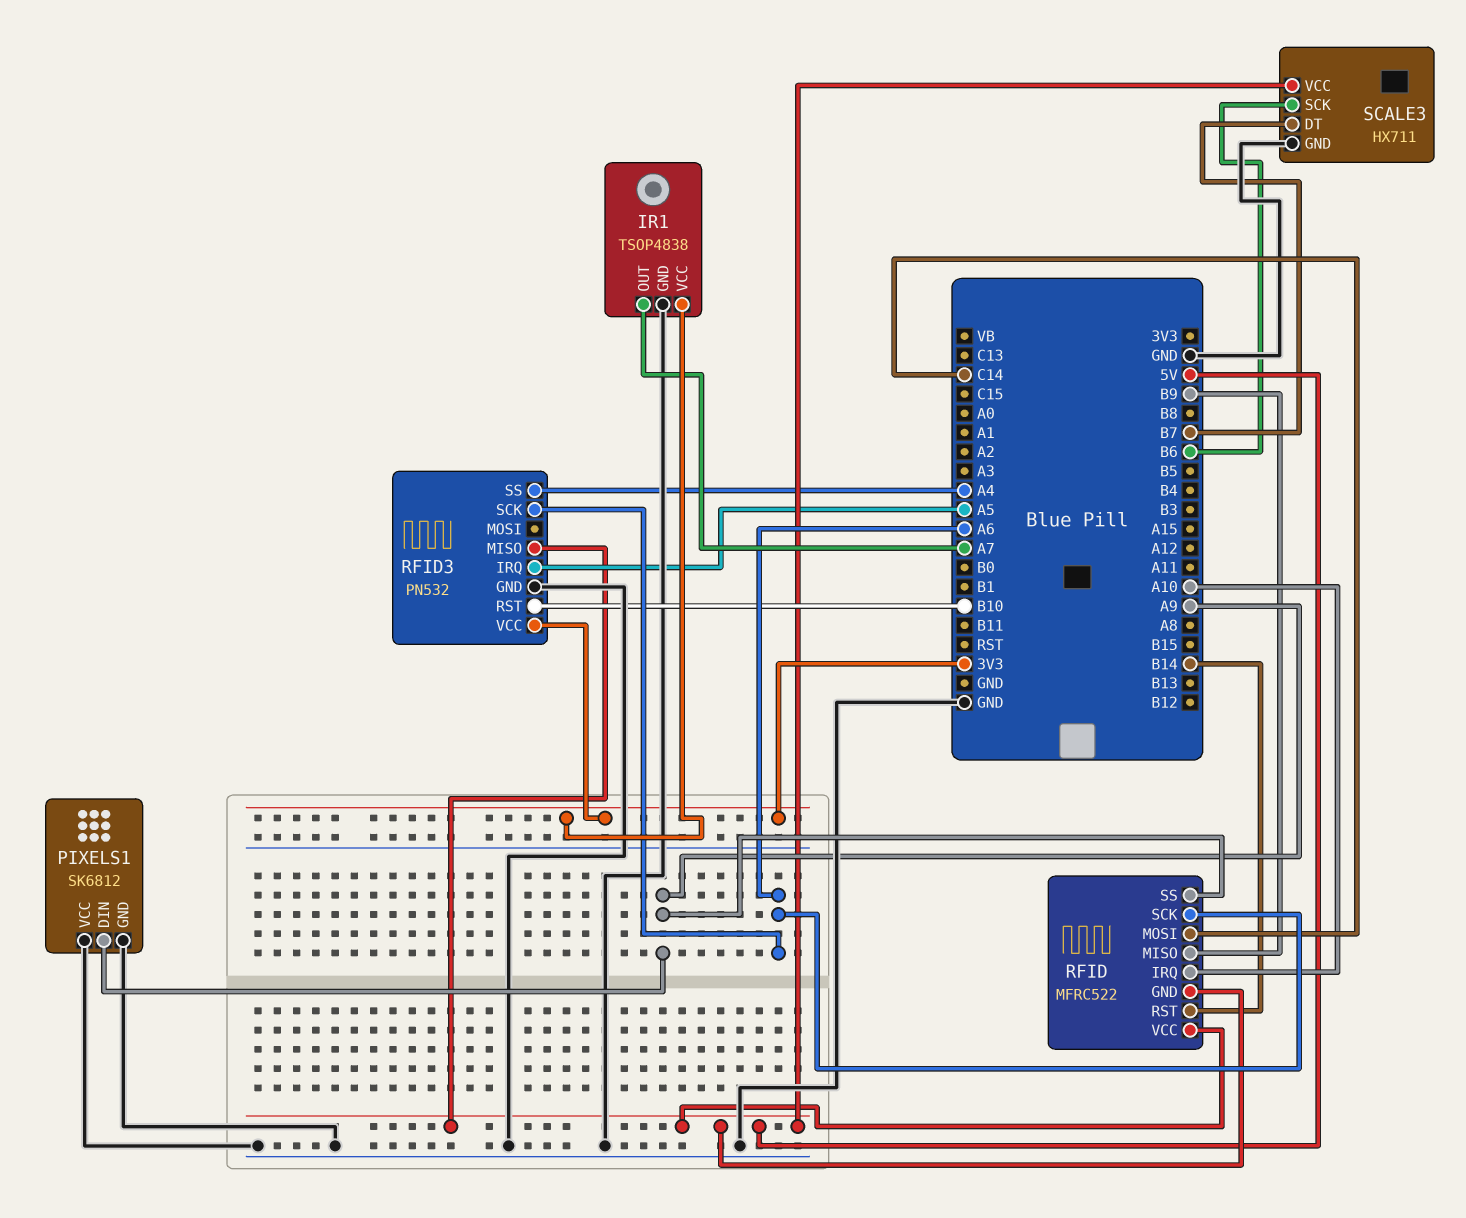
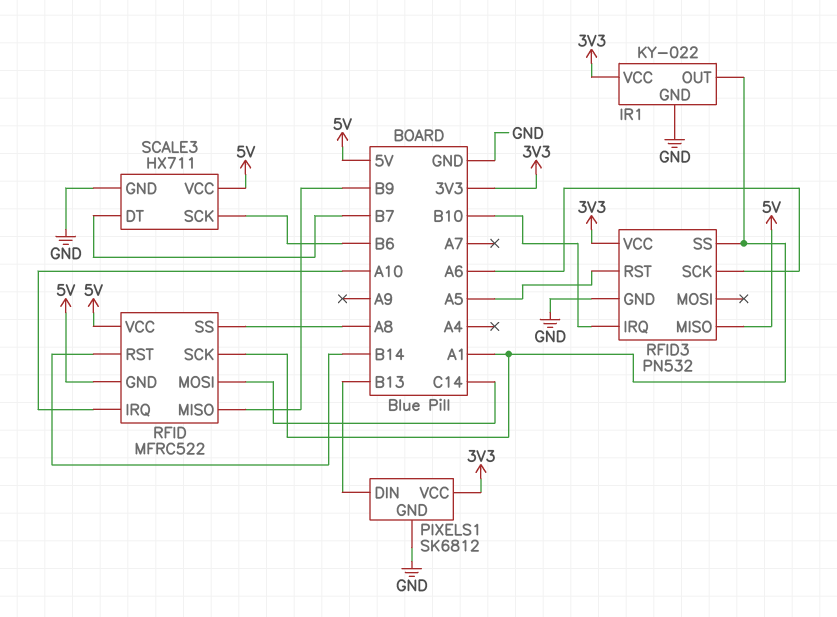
IR1: TSOP4838 -> KY-022
IR1 pin OUT: A7 -> A1
PIXELS1 pin DIN: A9 -> B13
PIXELS1 pin VCC: GND -> 3V3
RFID pin SCK: A6 -> A1
RFID pin SS: A9 -> A8
RFID3 pin IRQ: A5 -> B10
RFID3 pin RST: B10 -> A5
RFID3 pin SS: A4 -> A1

